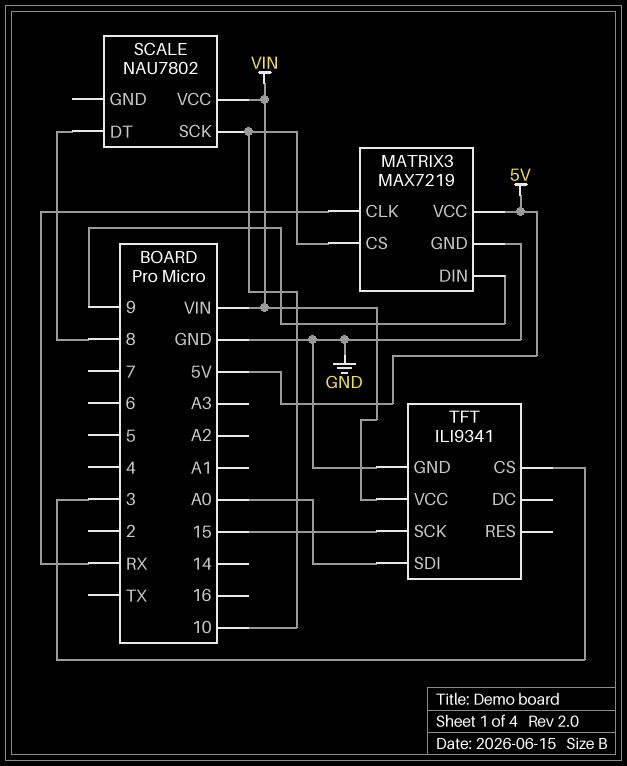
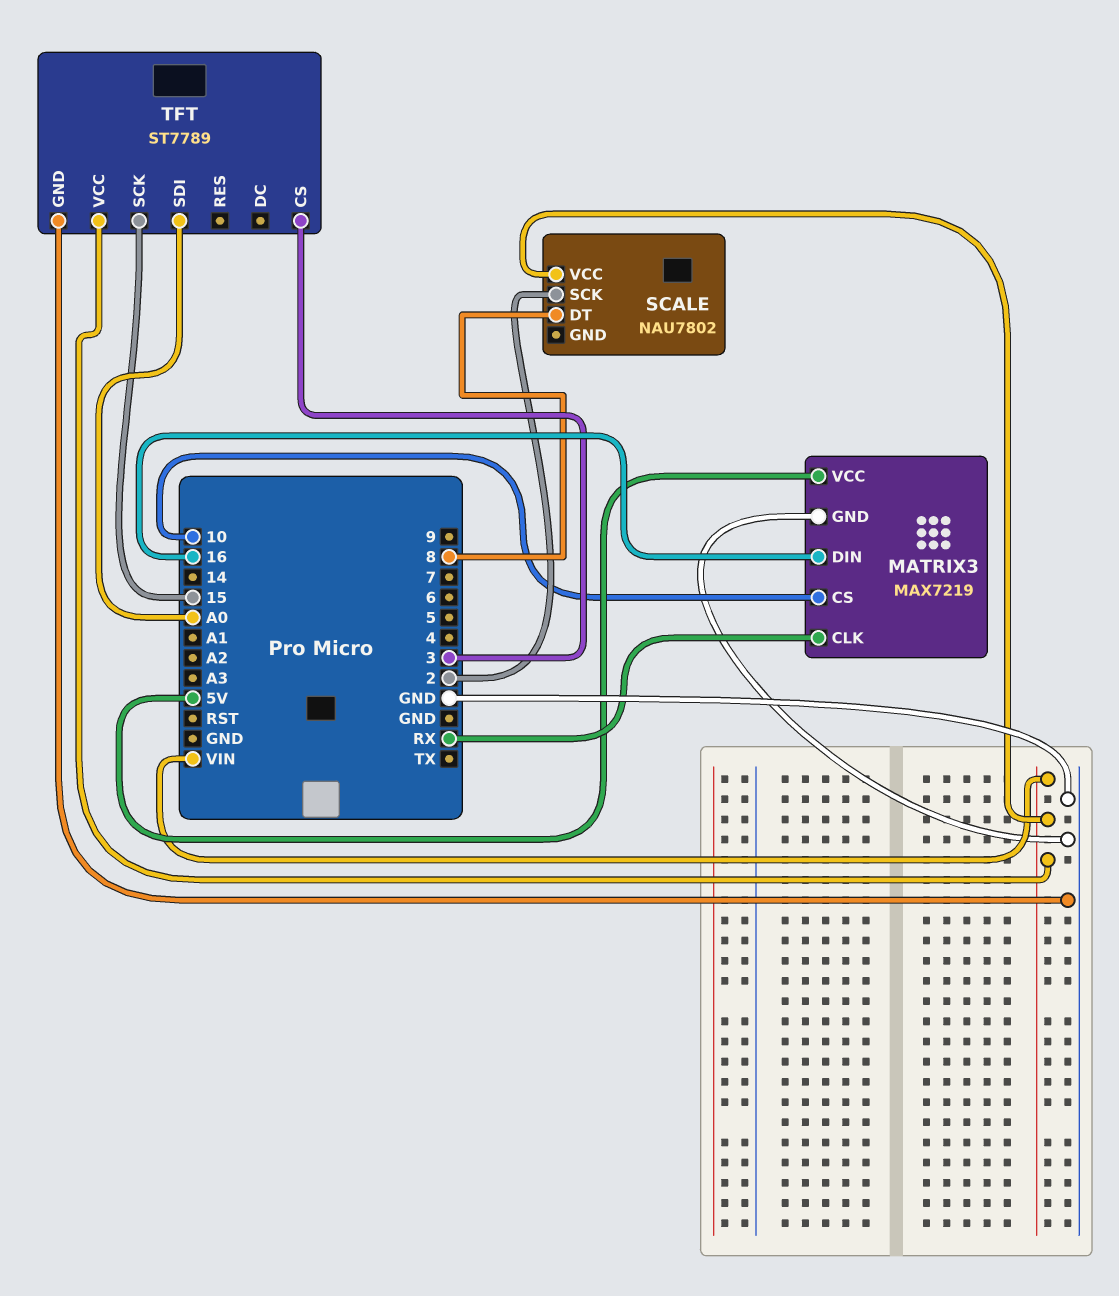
MATRIX3 pin DIN: 9 -> 16
SCALE pin SCK: 10 -> 2
TFT: ILI9341 -> ST7789

